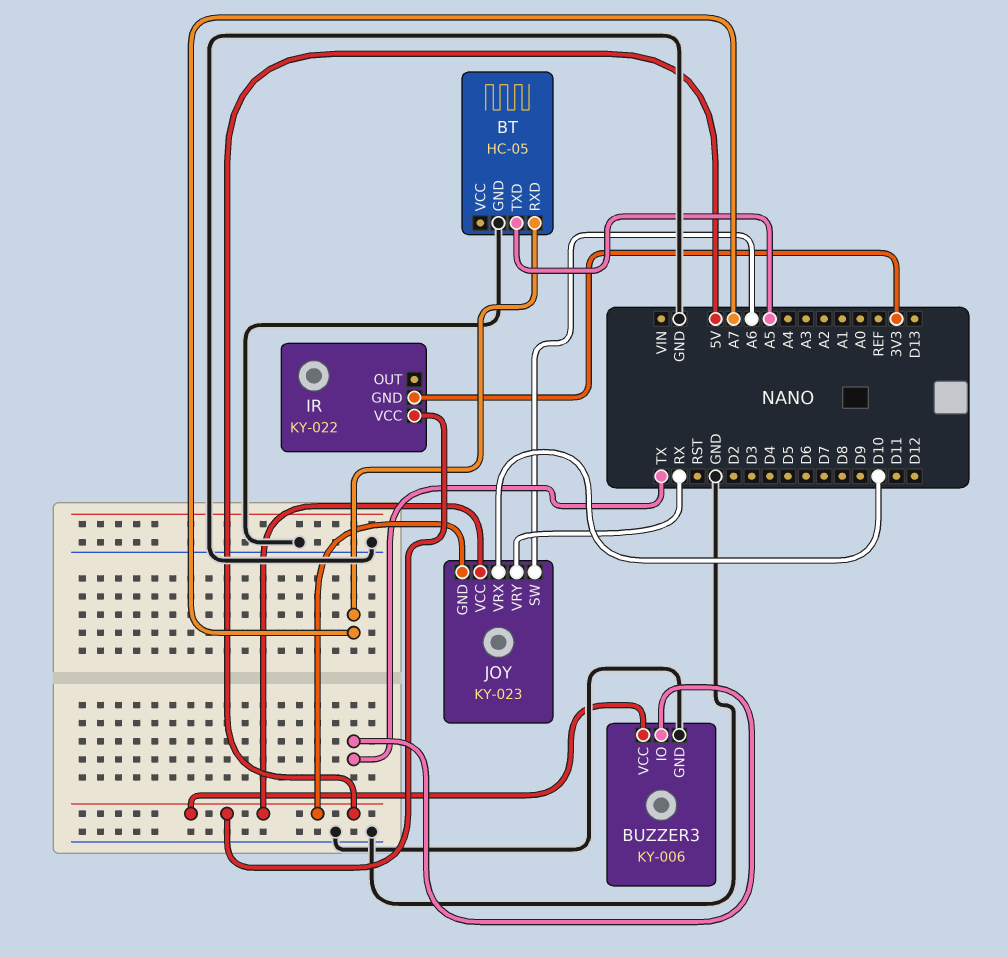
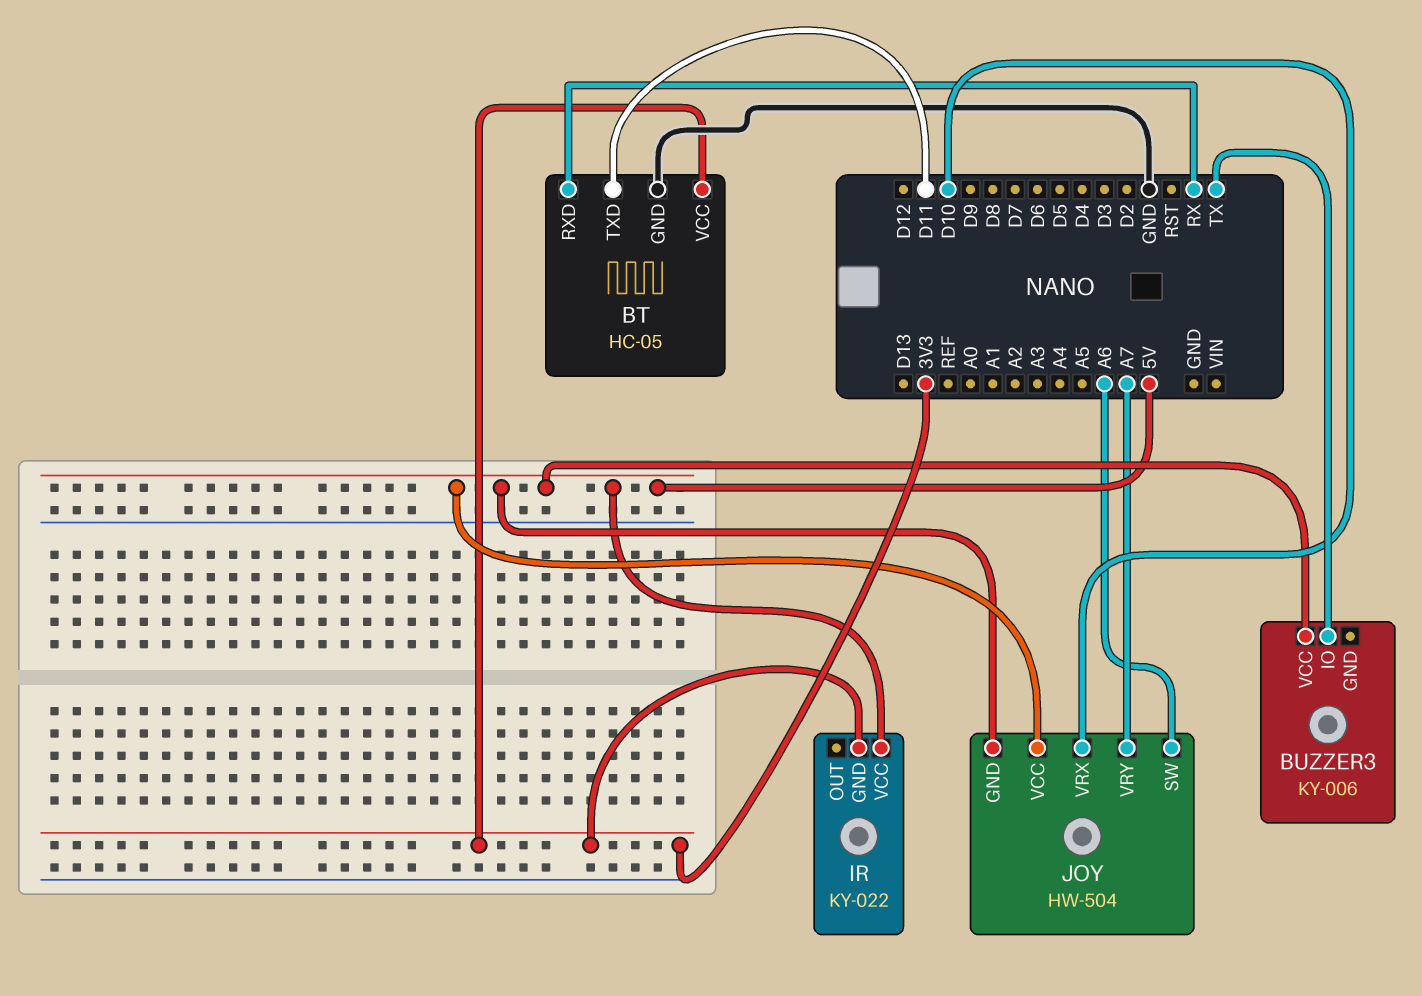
BT pin RXD: A7 -> RX
BT pin TXD: A5 -> D11
BT pin VCC: none -> 3V3
BUZZER3 pin GND: GND -> none
JOY: KY-023 -> HW-504
JOY pin VRY: RX -> A7

